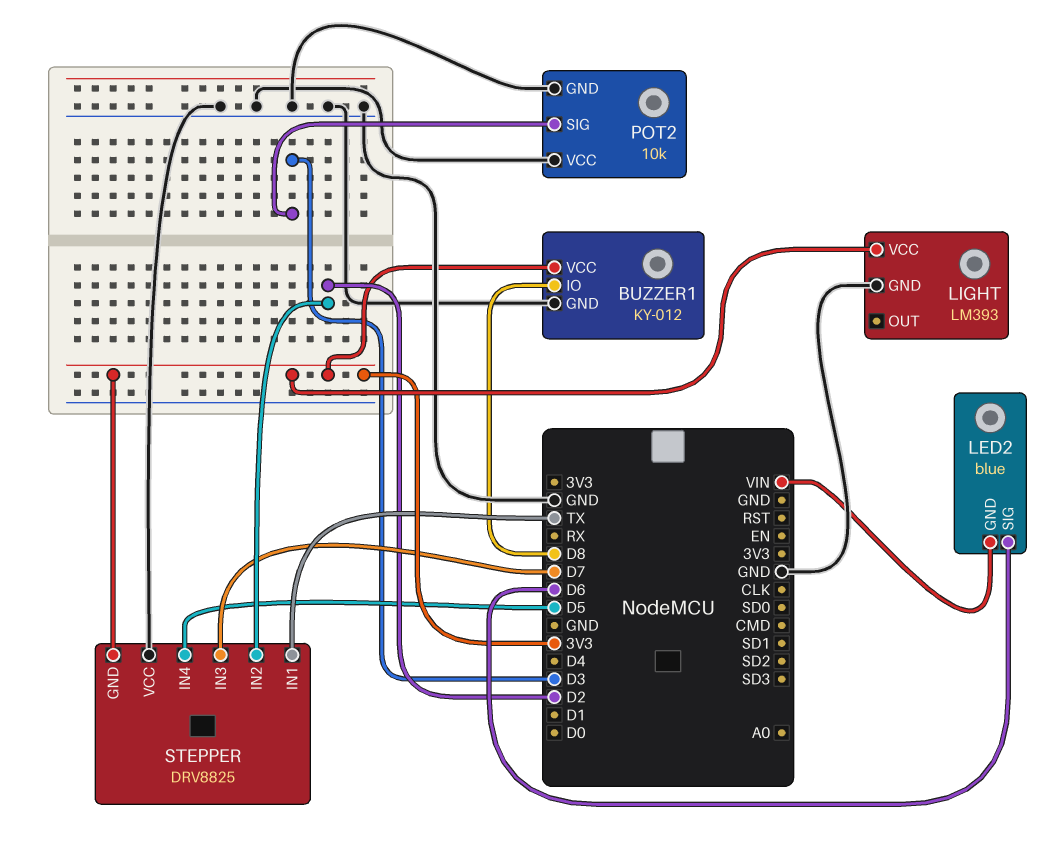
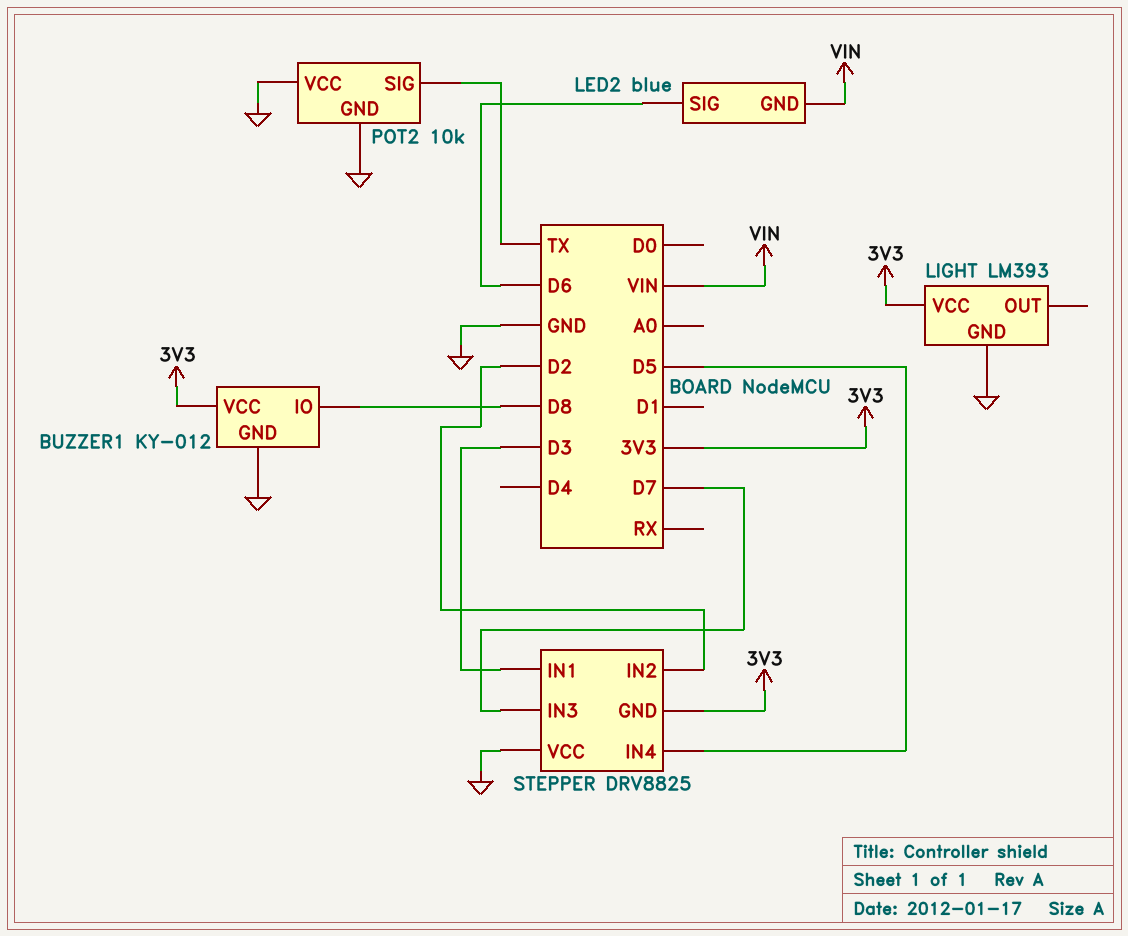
POT2 pin SIG: D3 -> TX
STEPPER pin IN1: TX -> D3

